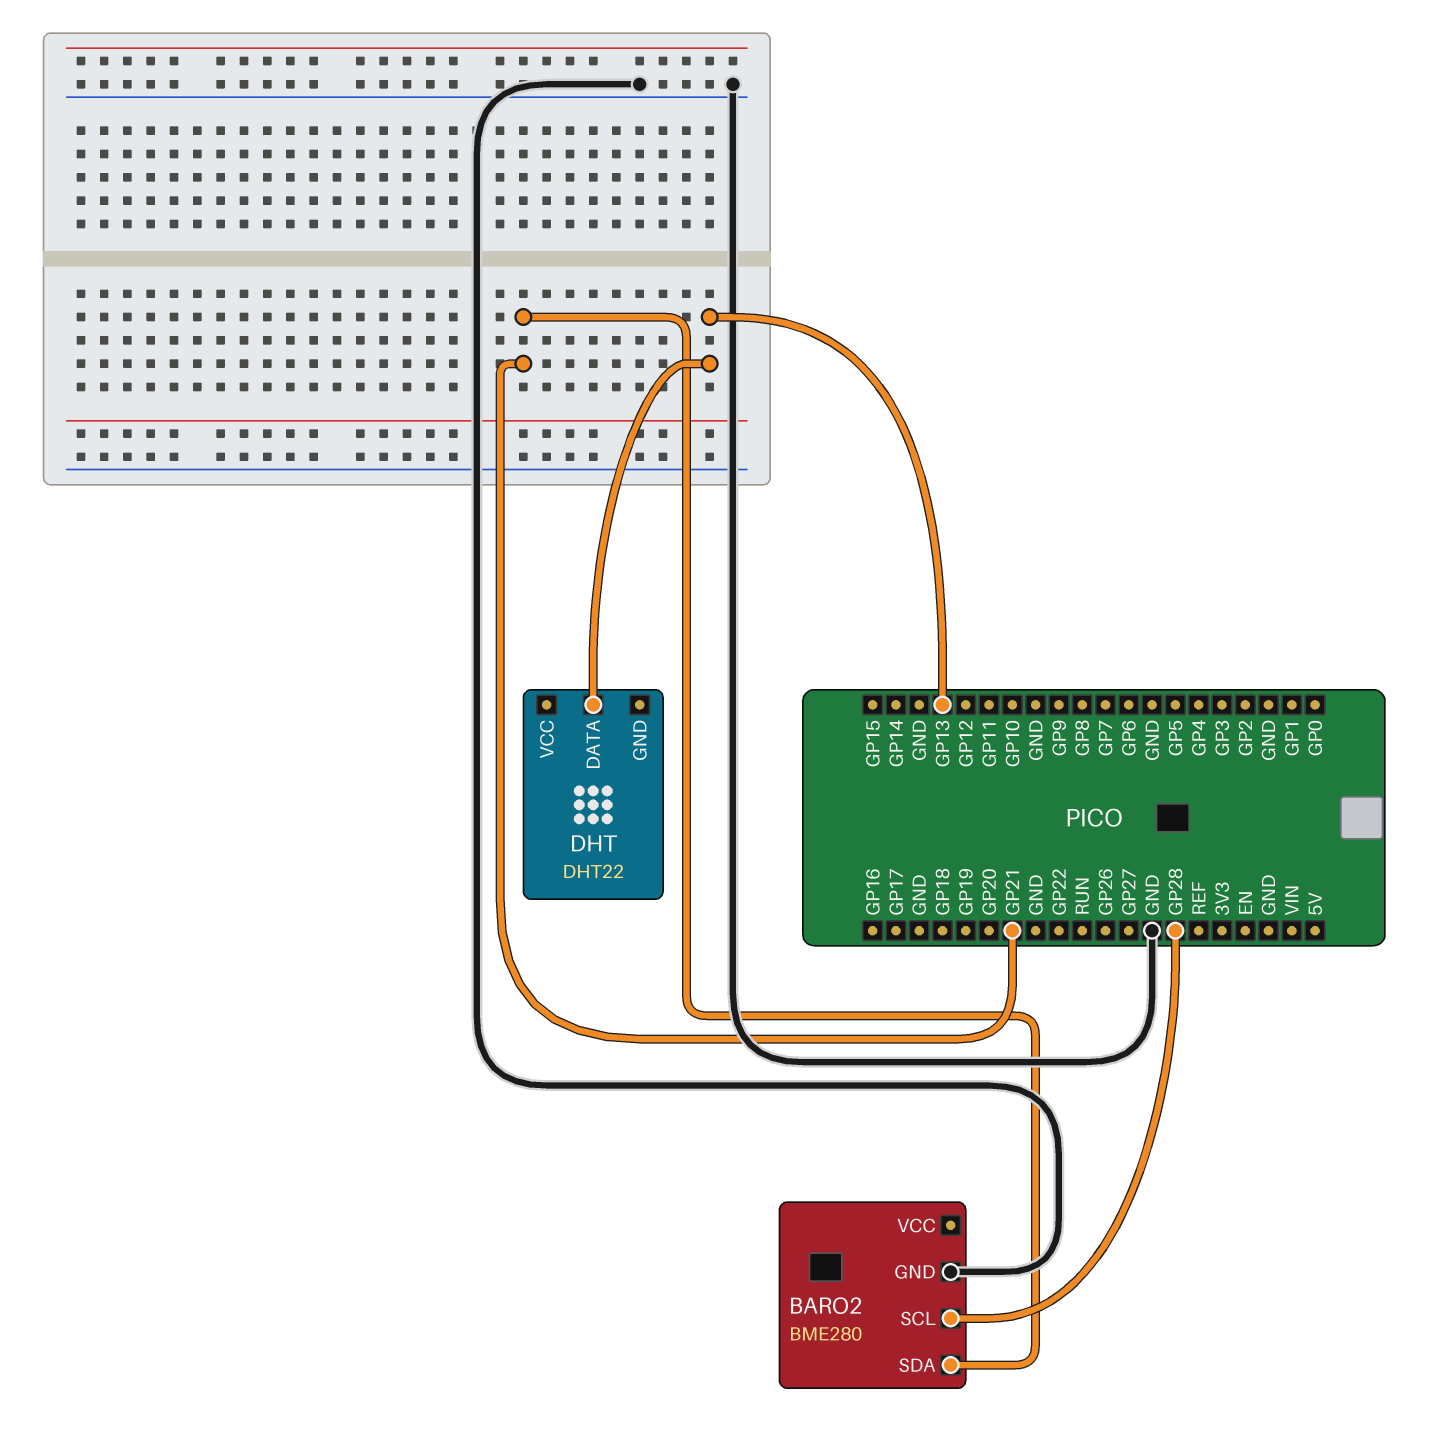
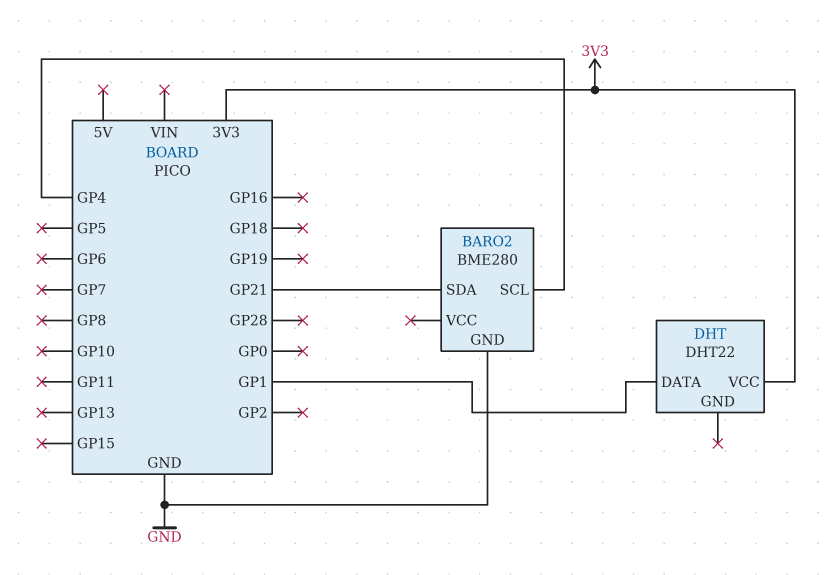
BARO2 pin SCL: GP28 -> GP4
DHT pin DATA: GP13 -> GP1
DHT pin VCC: none -> 3V3

